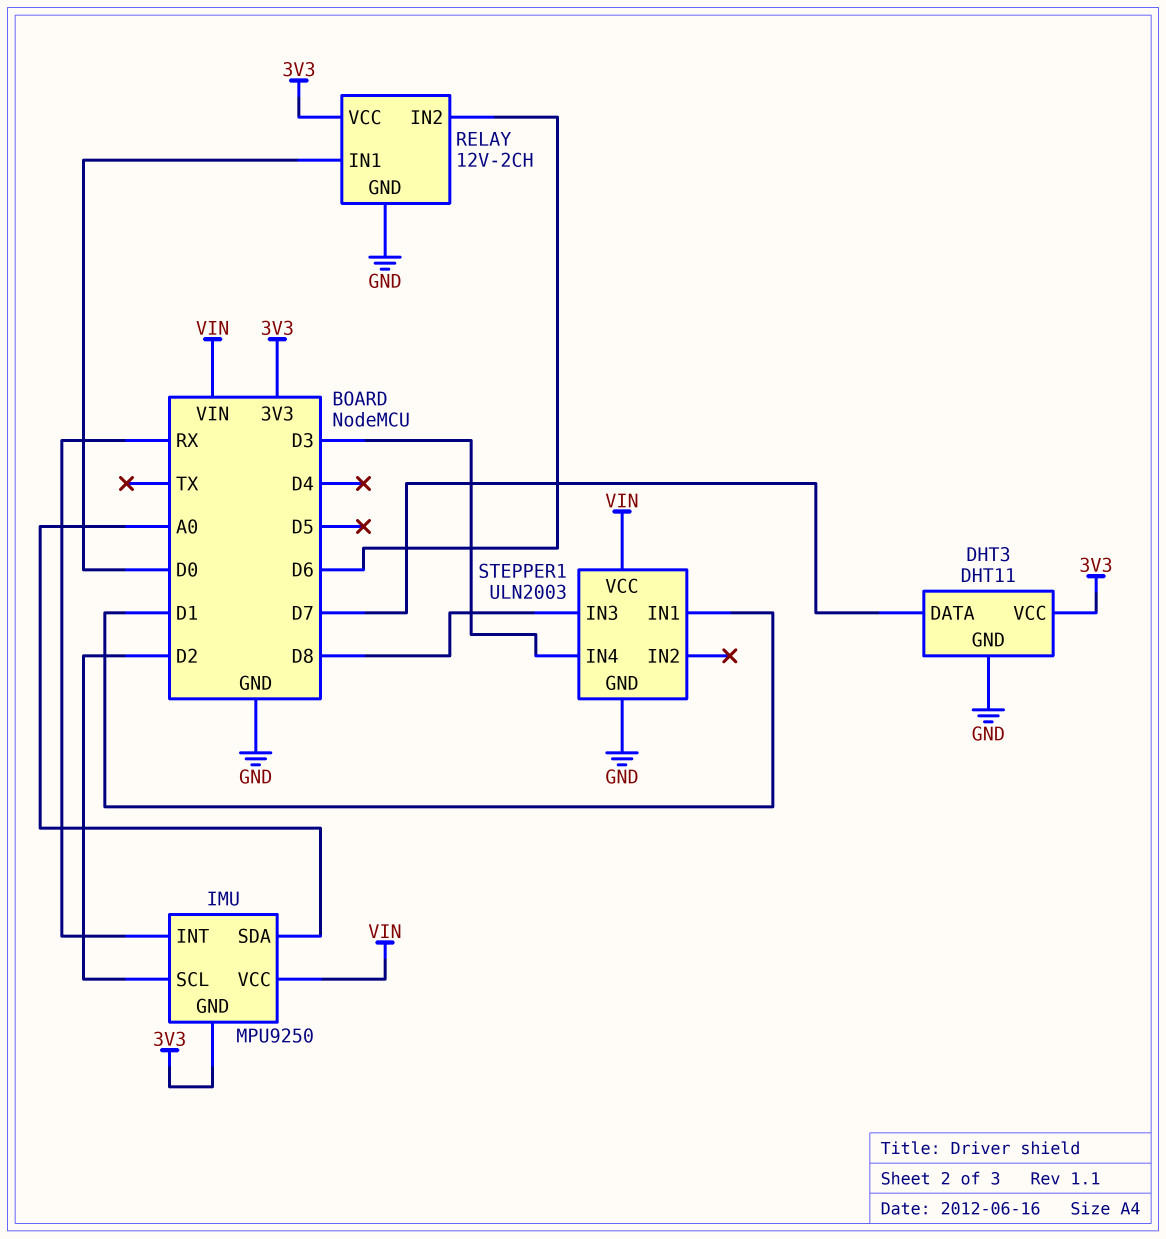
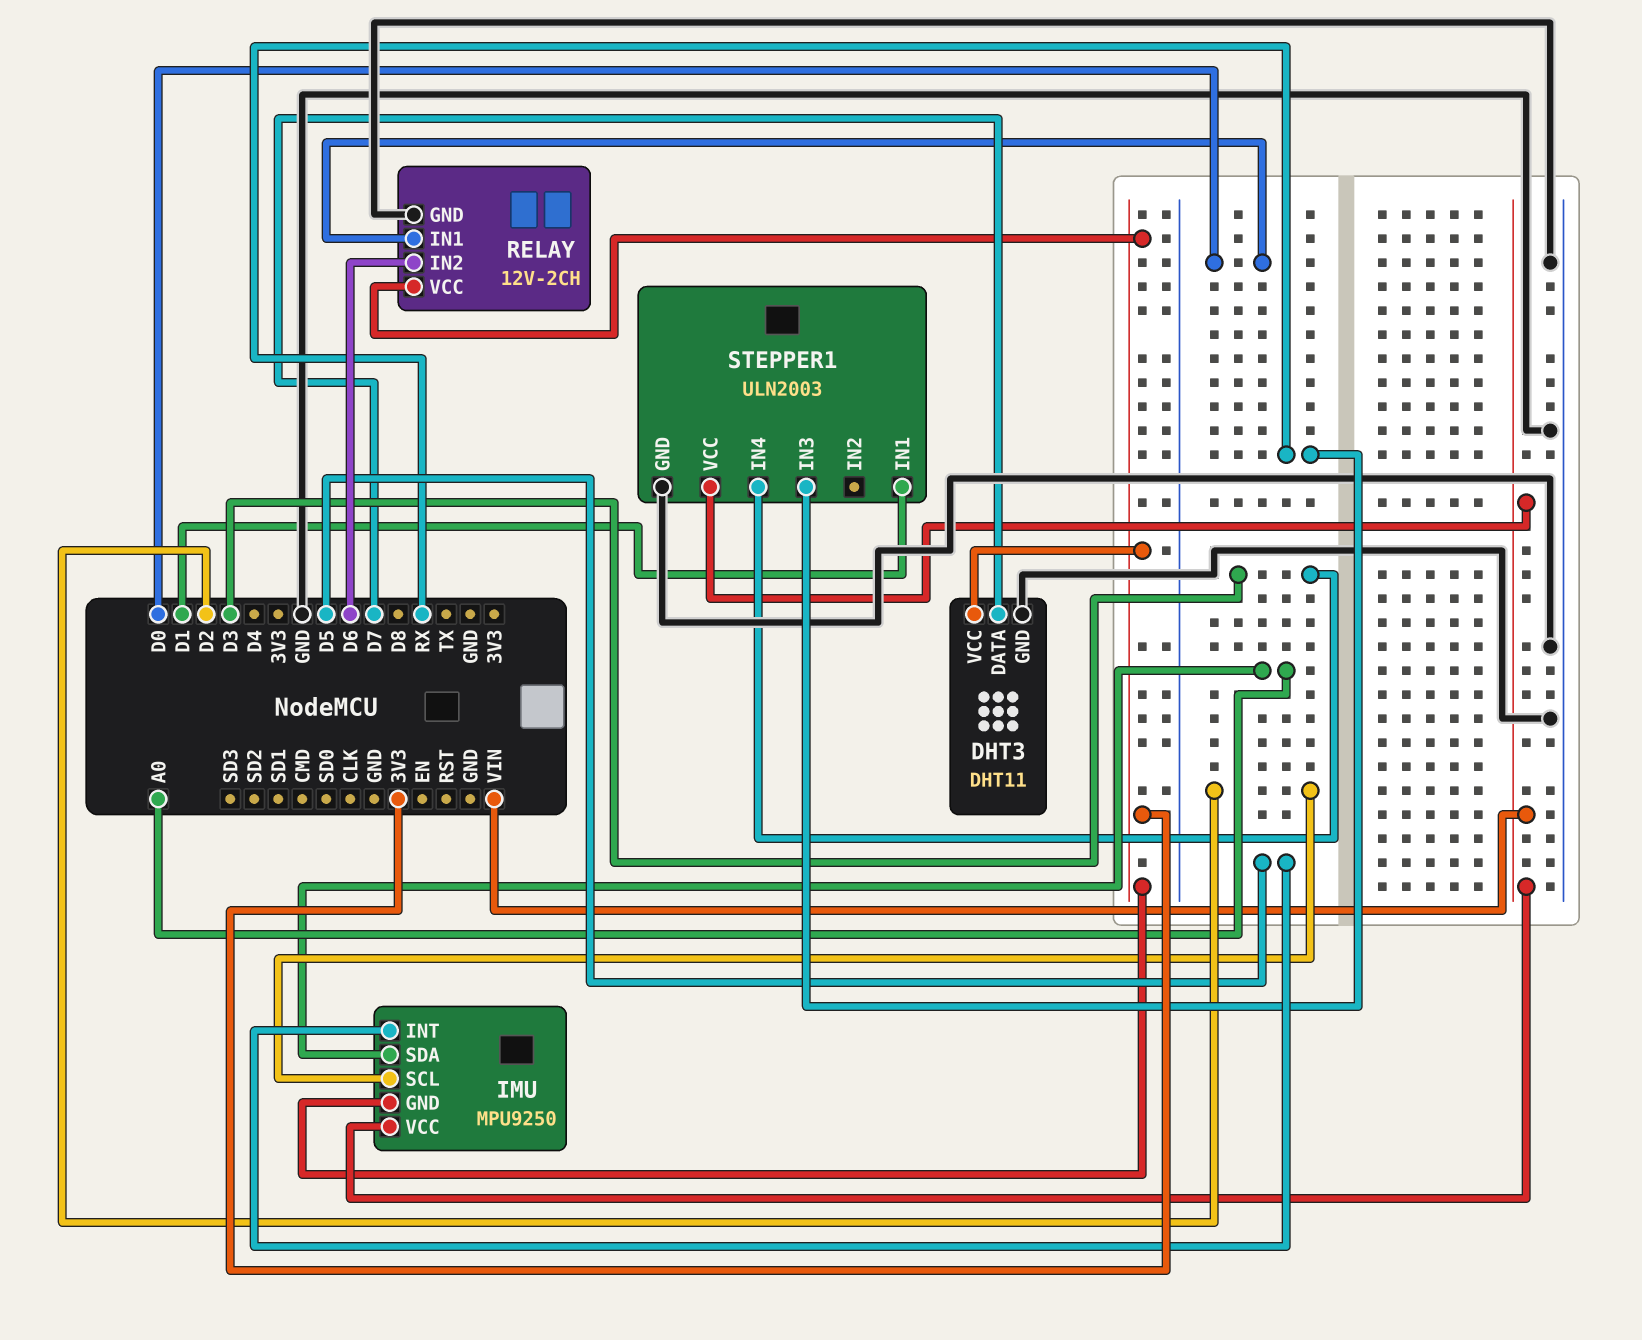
IMU pin INT: RX -> D5
STEPPER1 pin IN3: D8 -> RX

